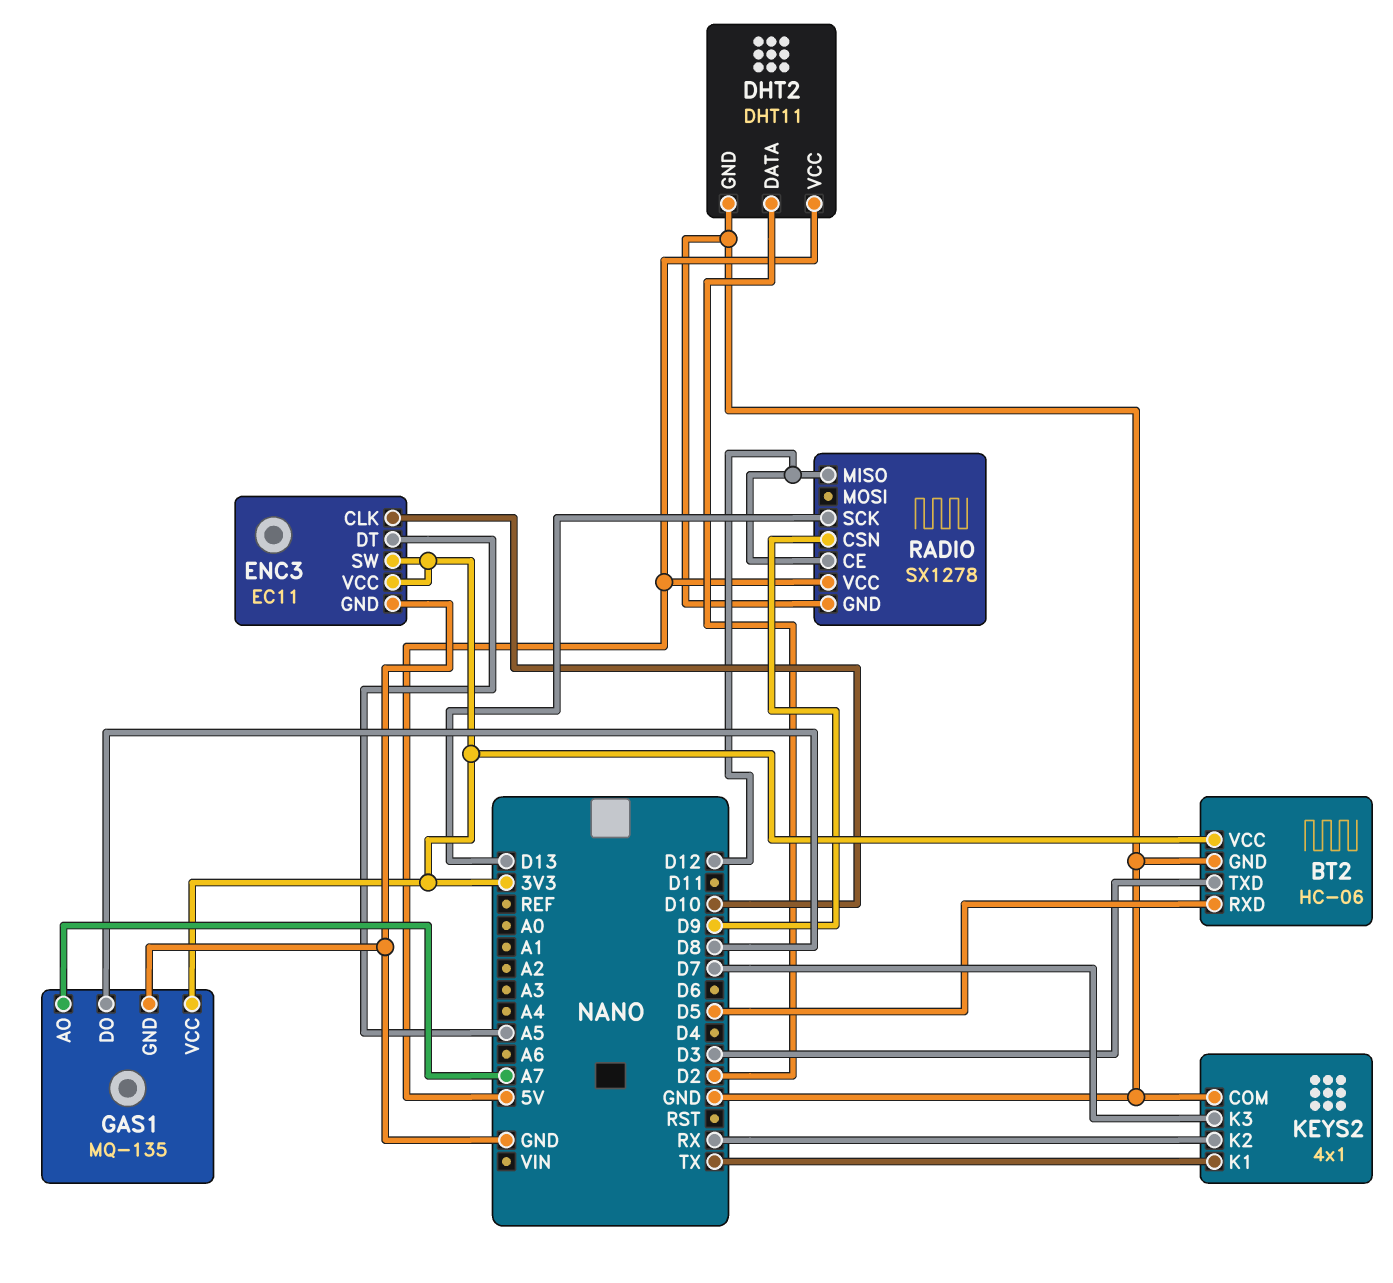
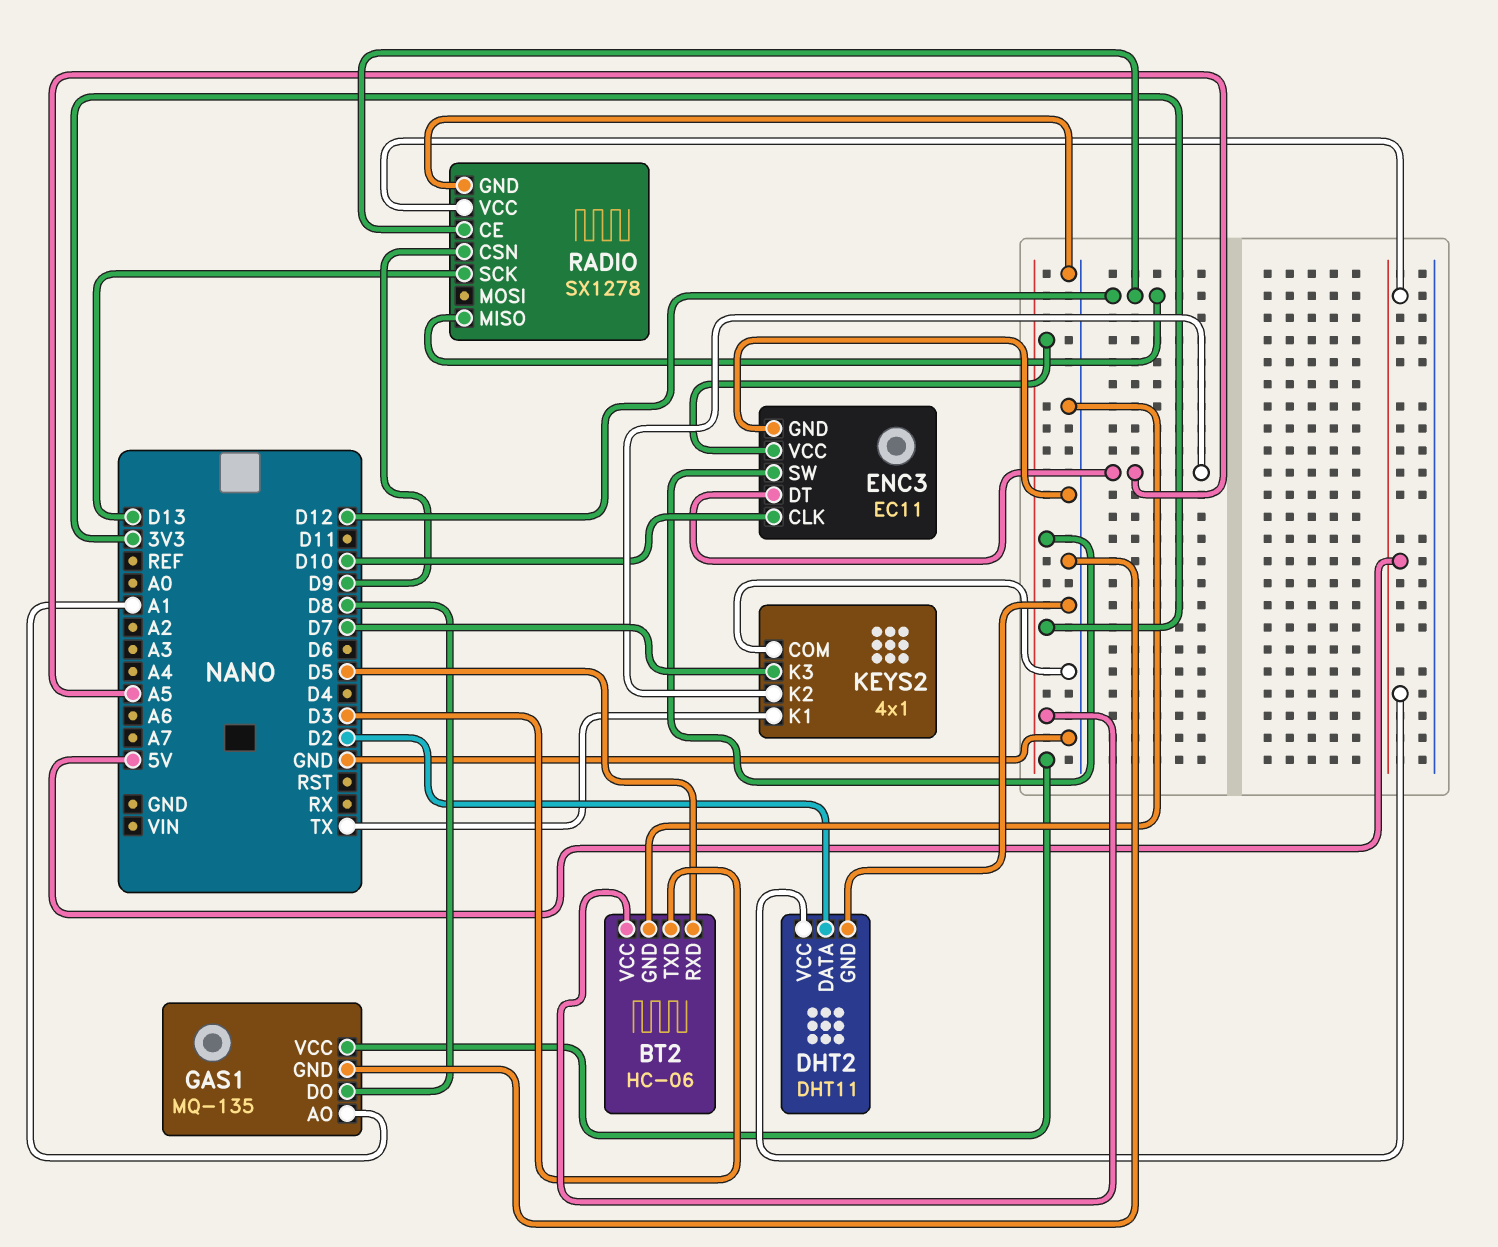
GAS1 pin AO: A7 -> A1
KEYS2 pin K2: RX -> A5

